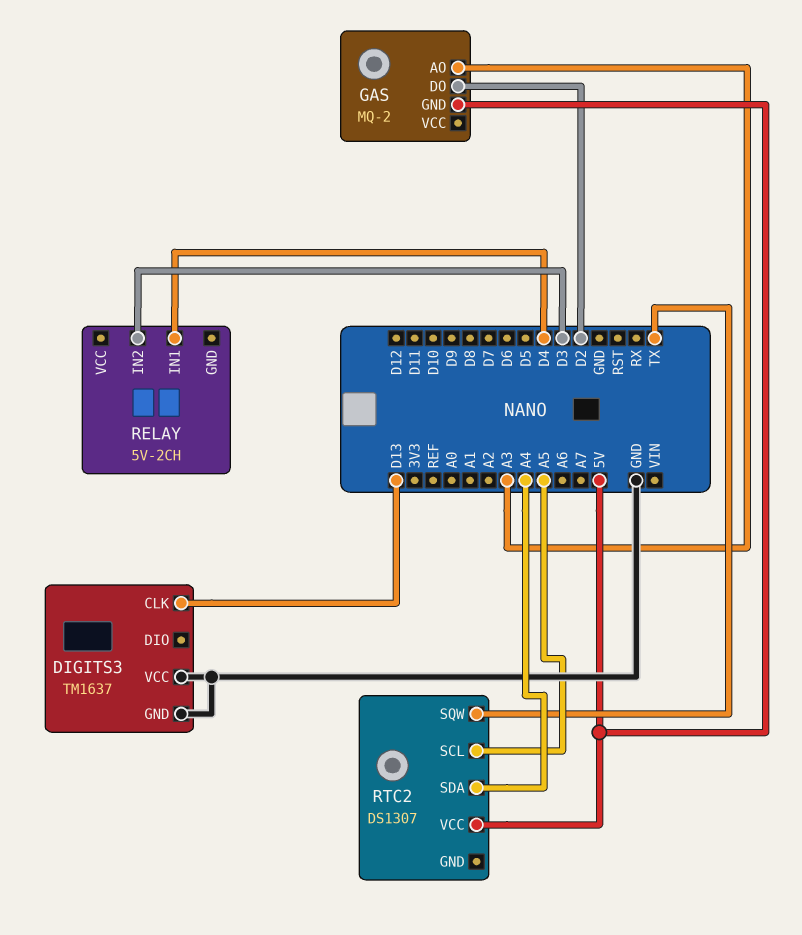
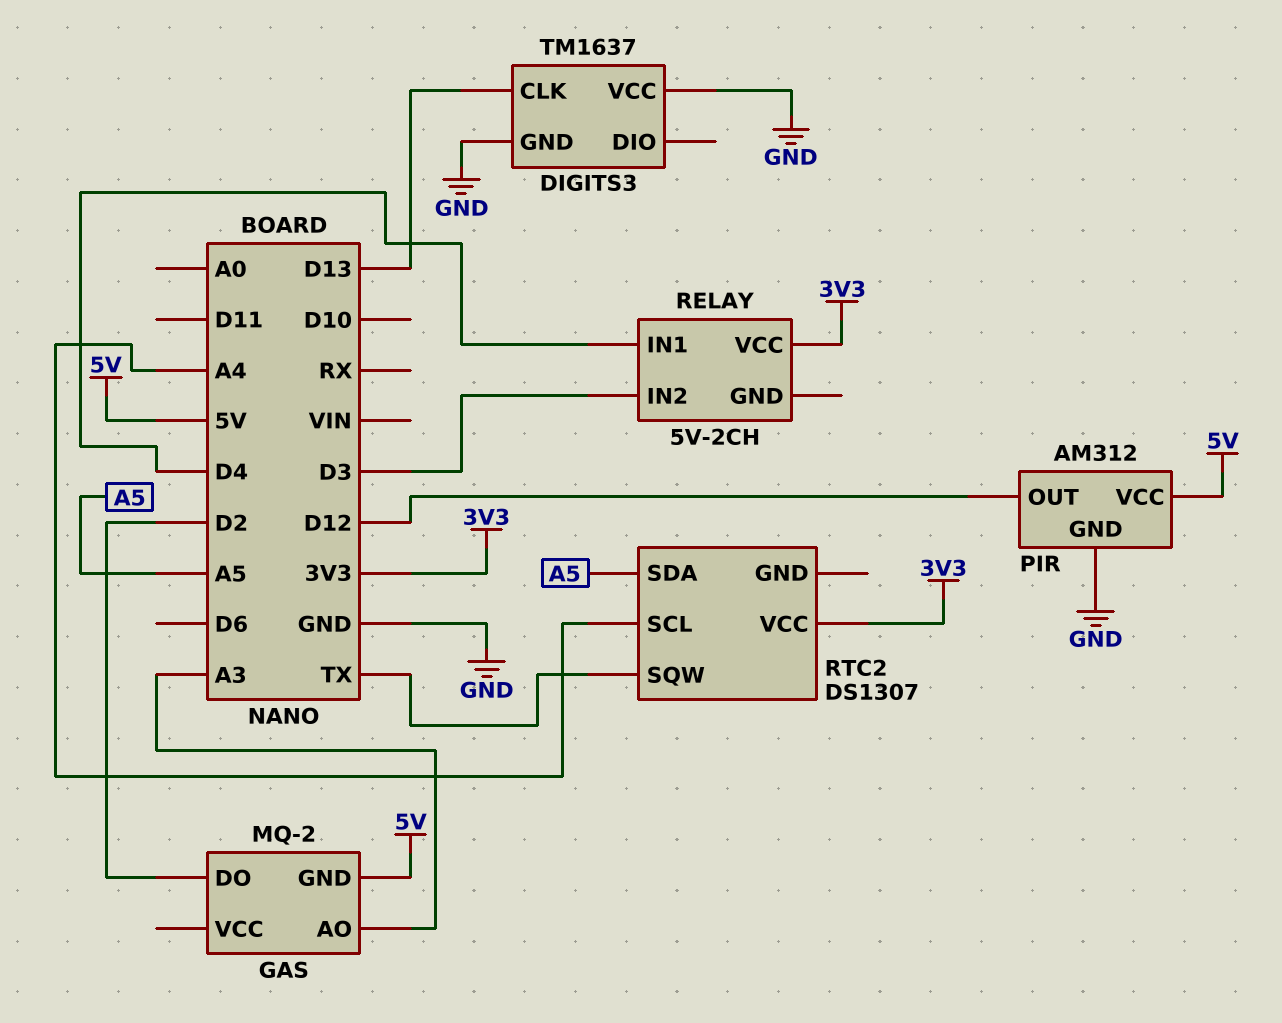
PIR: none -> AM312
PIR pin GND: none -> GND
PIR pin OUT: none -> D12
PIR pin VCC: none -> 5V
RELAY pin VCC: none -> 3V3
RTC2 pin SCL: A5 -> A4
RTC2 pin SDA: A4 -> A5
RTC2 pin VCC: 5V -> 3V3

